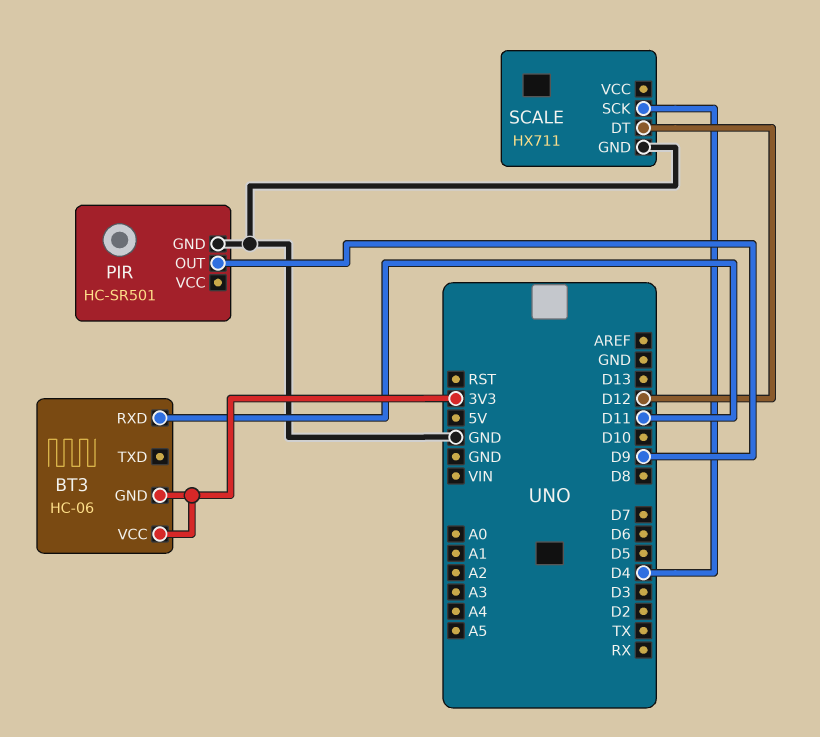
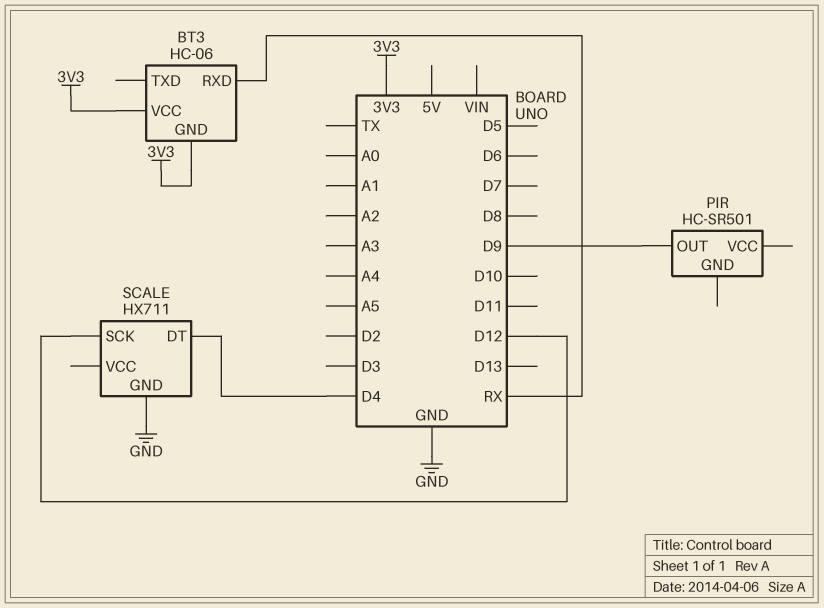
BT3 pin RXD: D11 -> RX
PIR pin GND: GND -> none
SCALE pin DT: D12 -> D4
SCALE pin SCK: D4 -> D12

